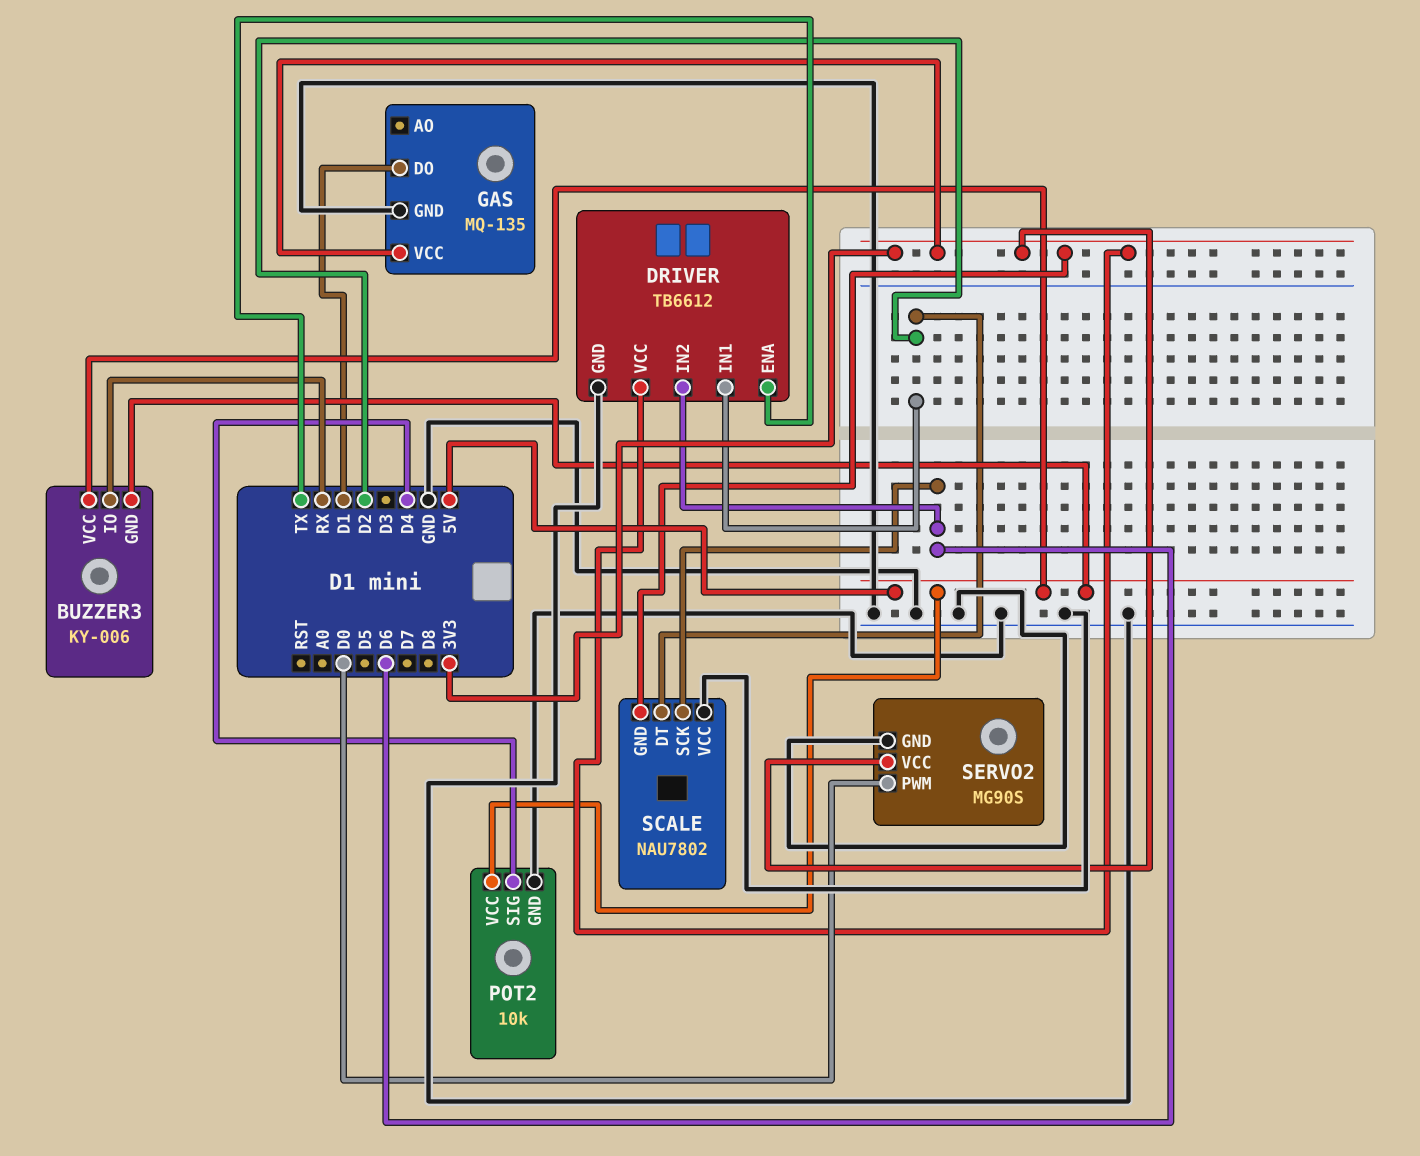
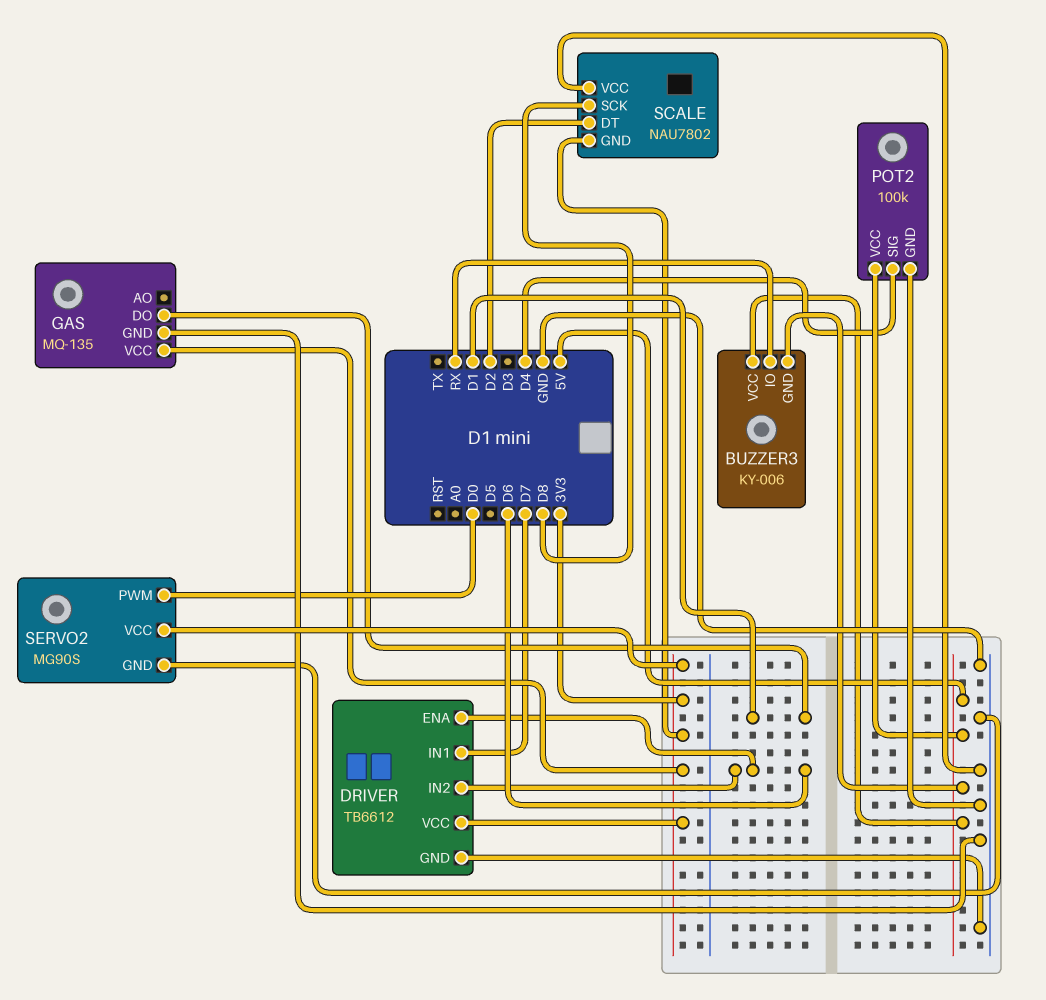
DRIVER pin ENA: TX -> D6
DRIVER pin IN1: D2 -> D7
POT2: 10k -> 100k
SCALE pin SCK: D6 -> D8

